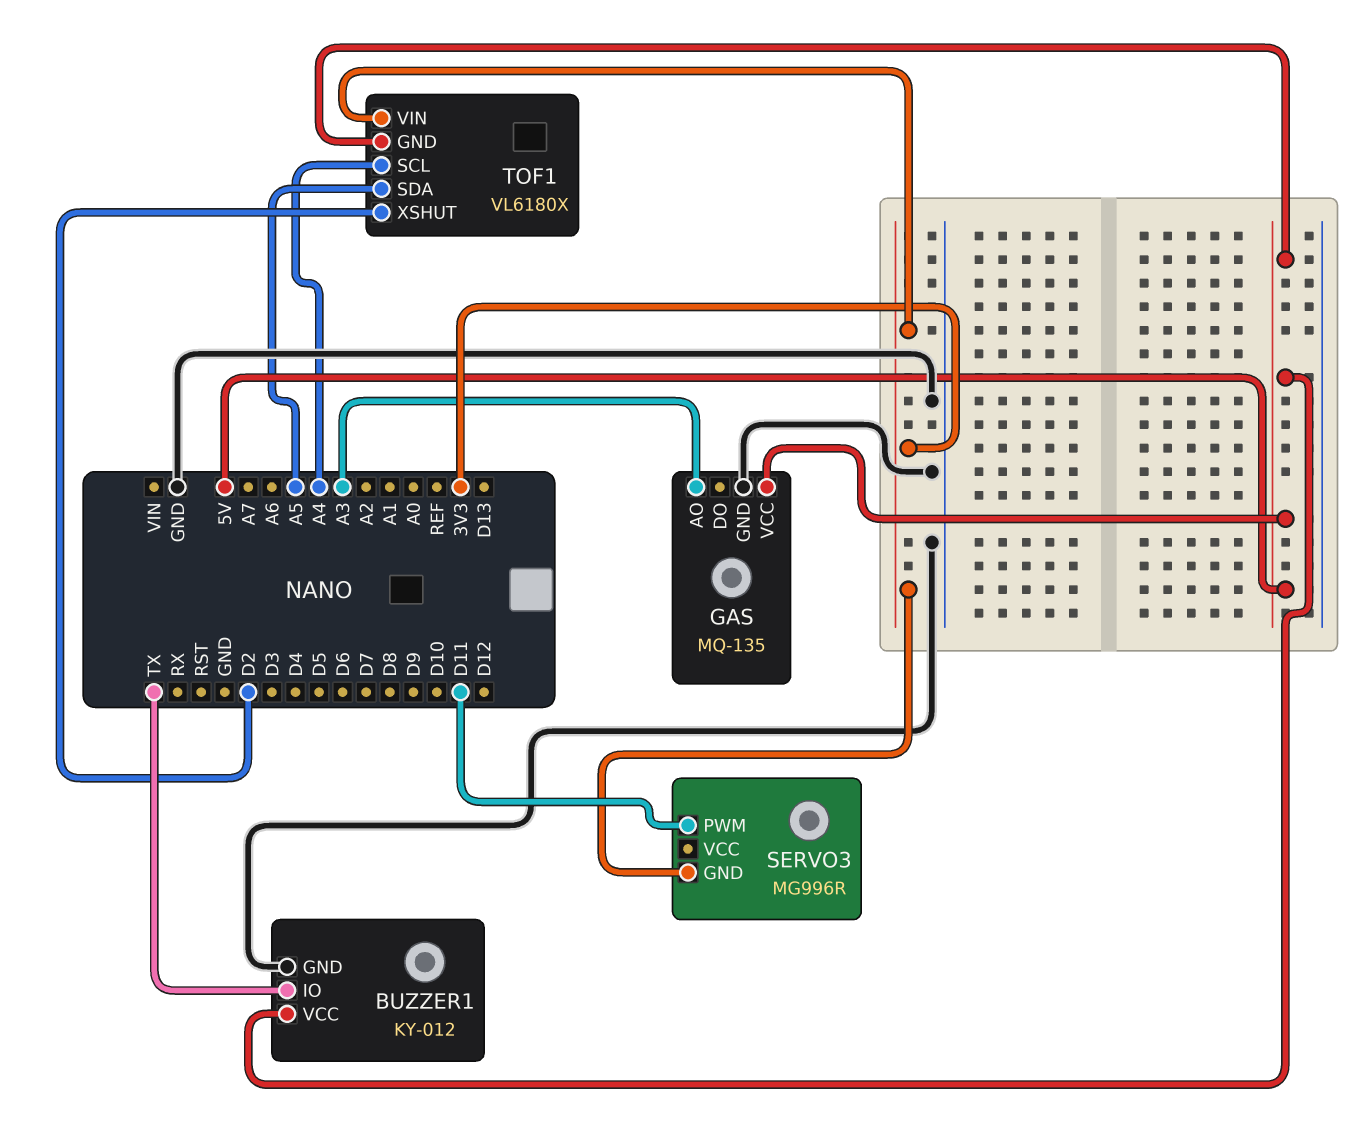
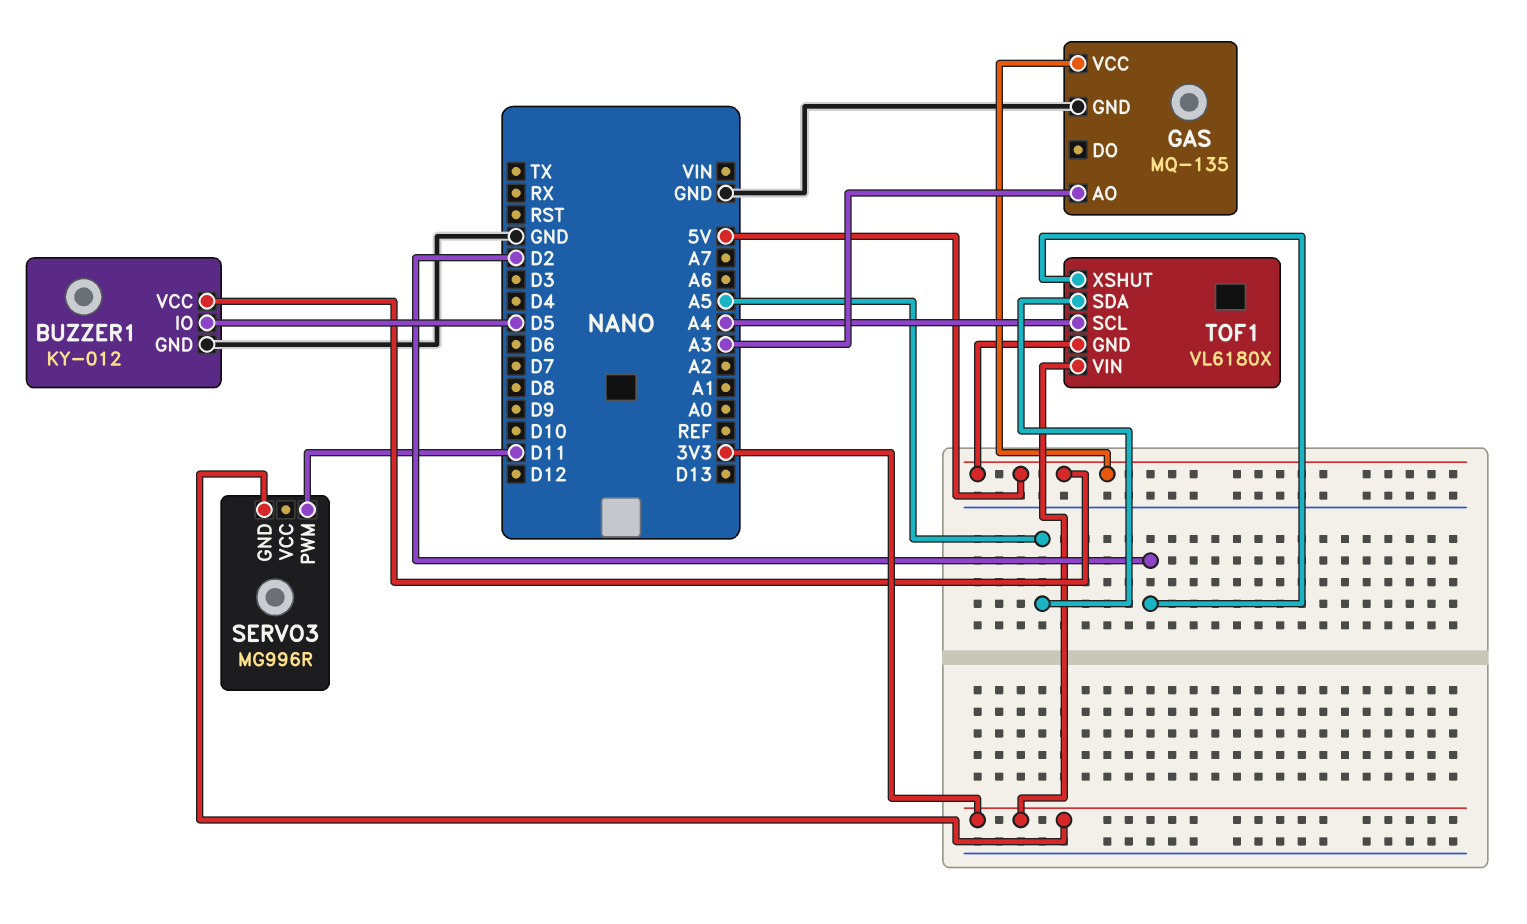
BUZZER1 pin IO: TX -> D5

